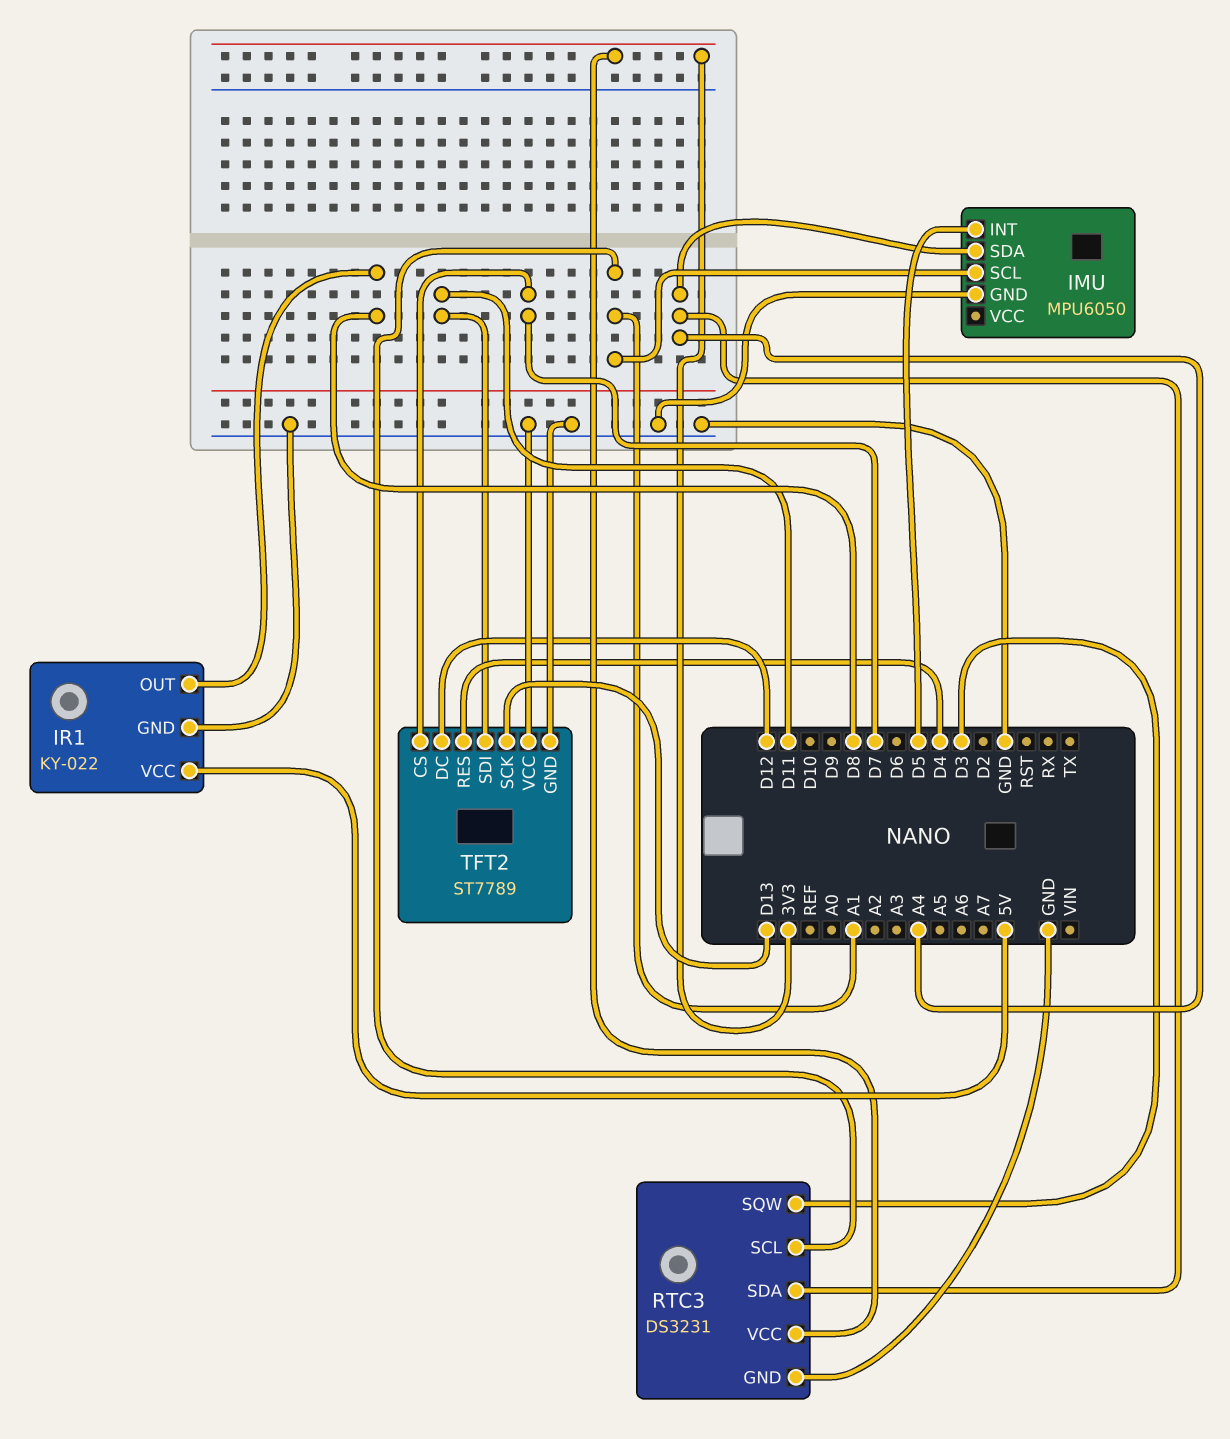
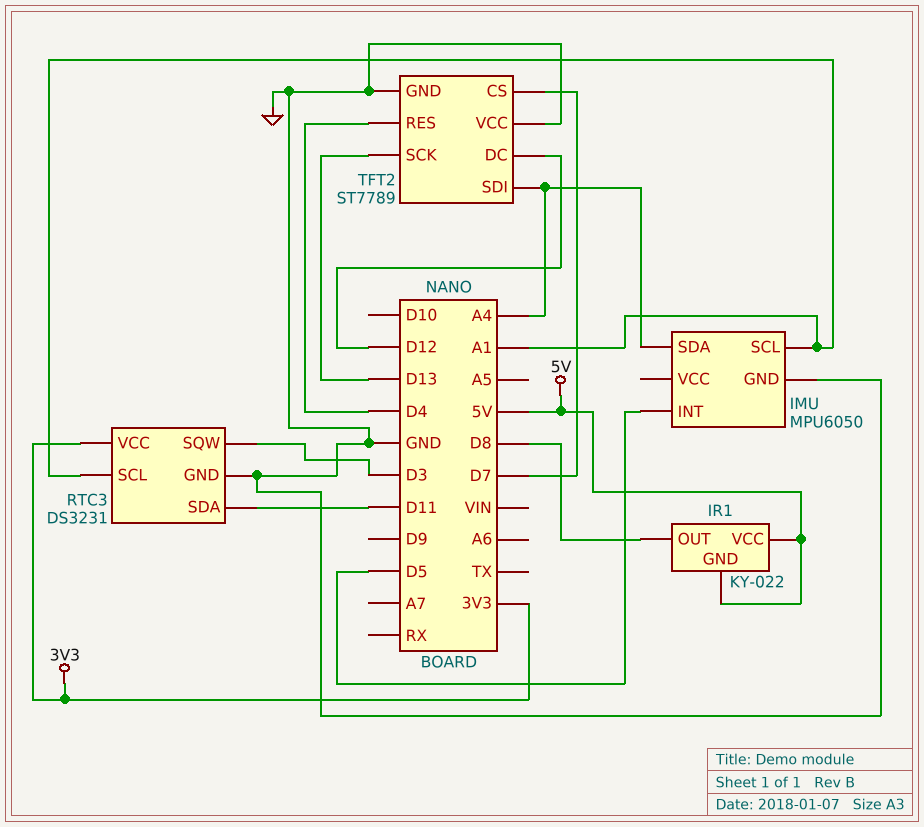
IR1 pin GND: GND -> 5V
RTC3 pin SDA: A4 -> D11
TFT2 pin SDI: D11 -> A4

